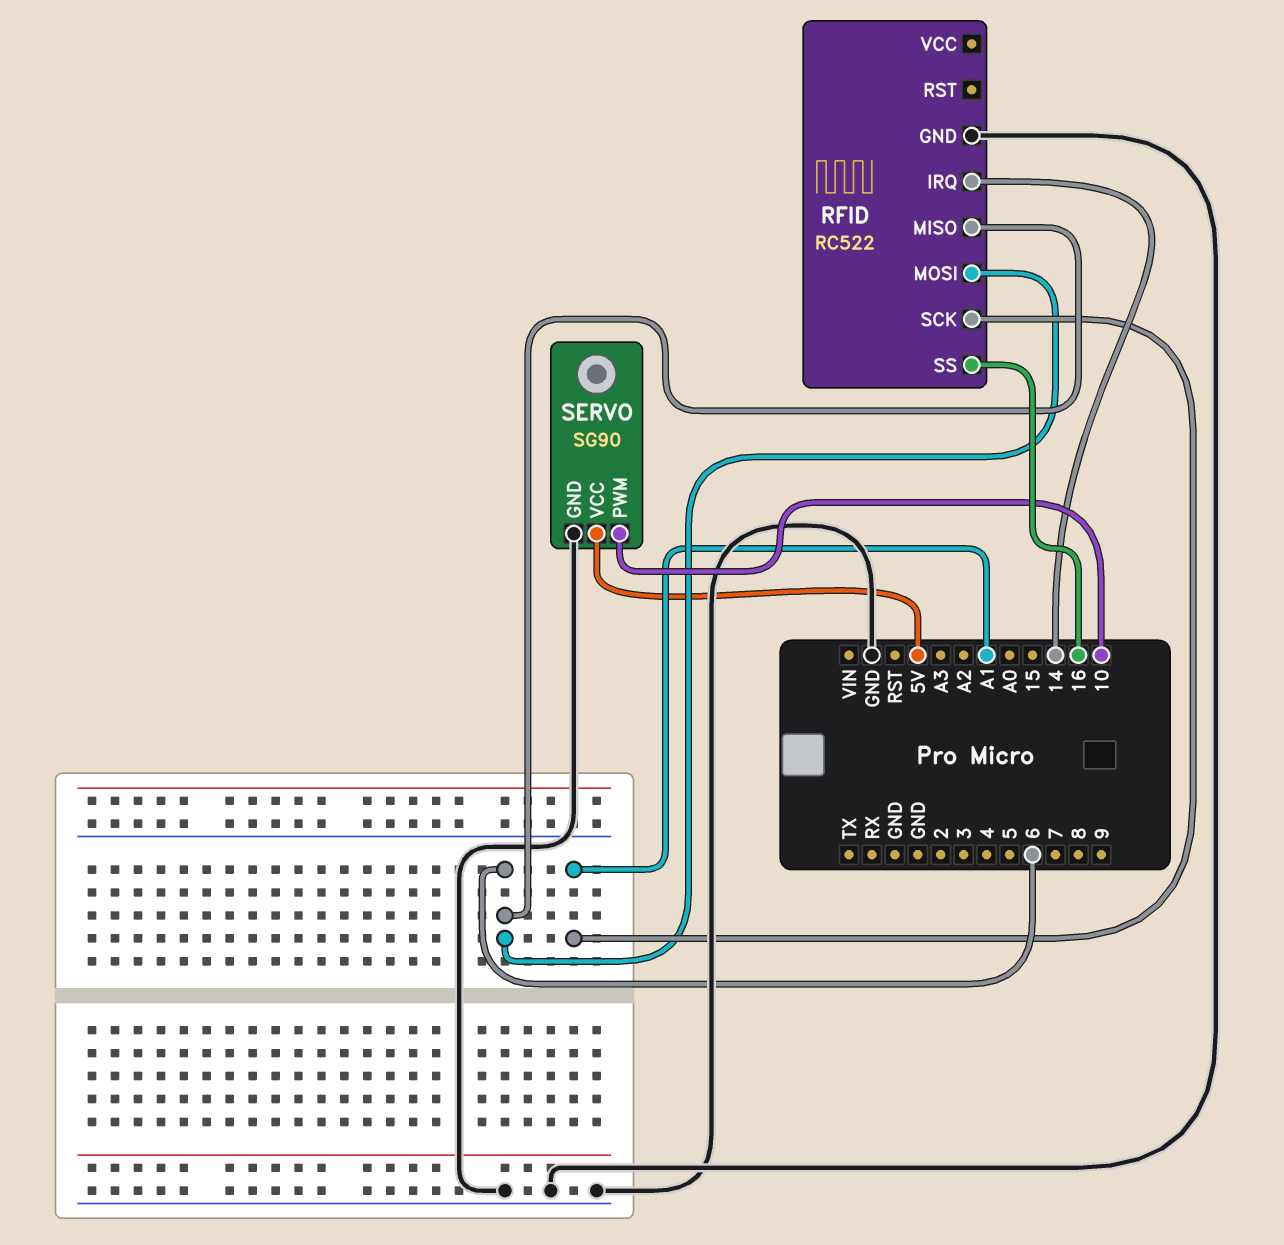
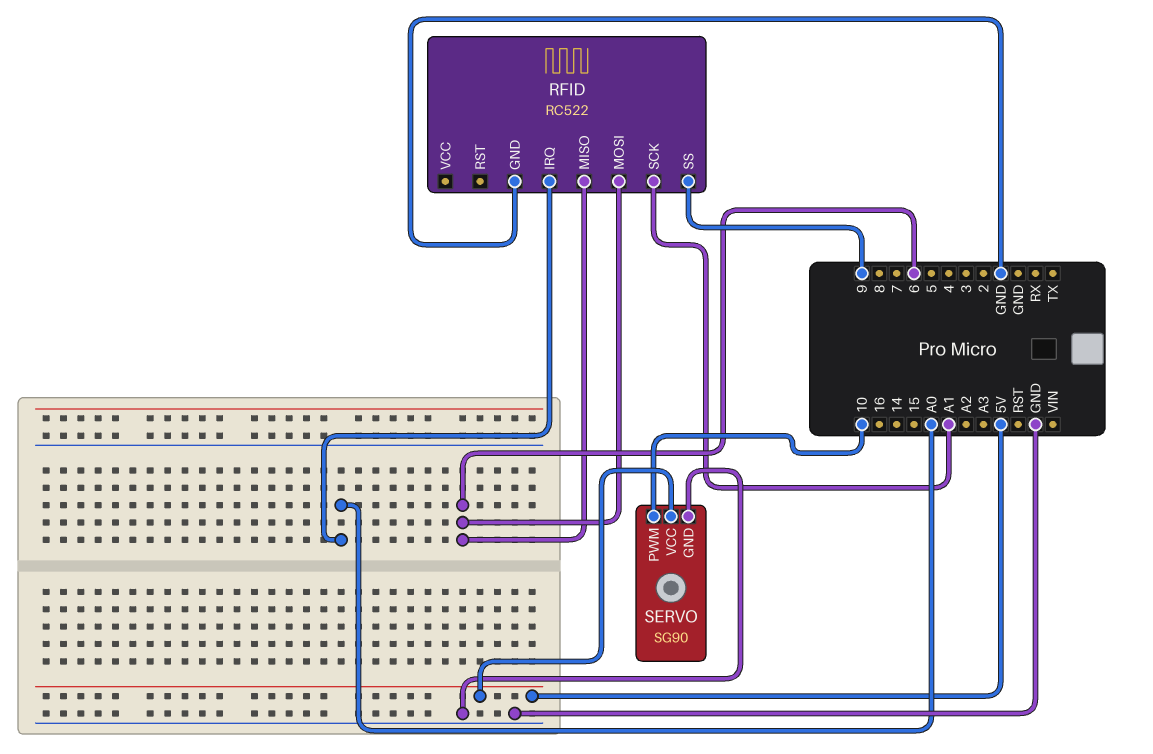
RFID pin IRQ: 14 -> A0
RFID pin SS: 16 -> 9

